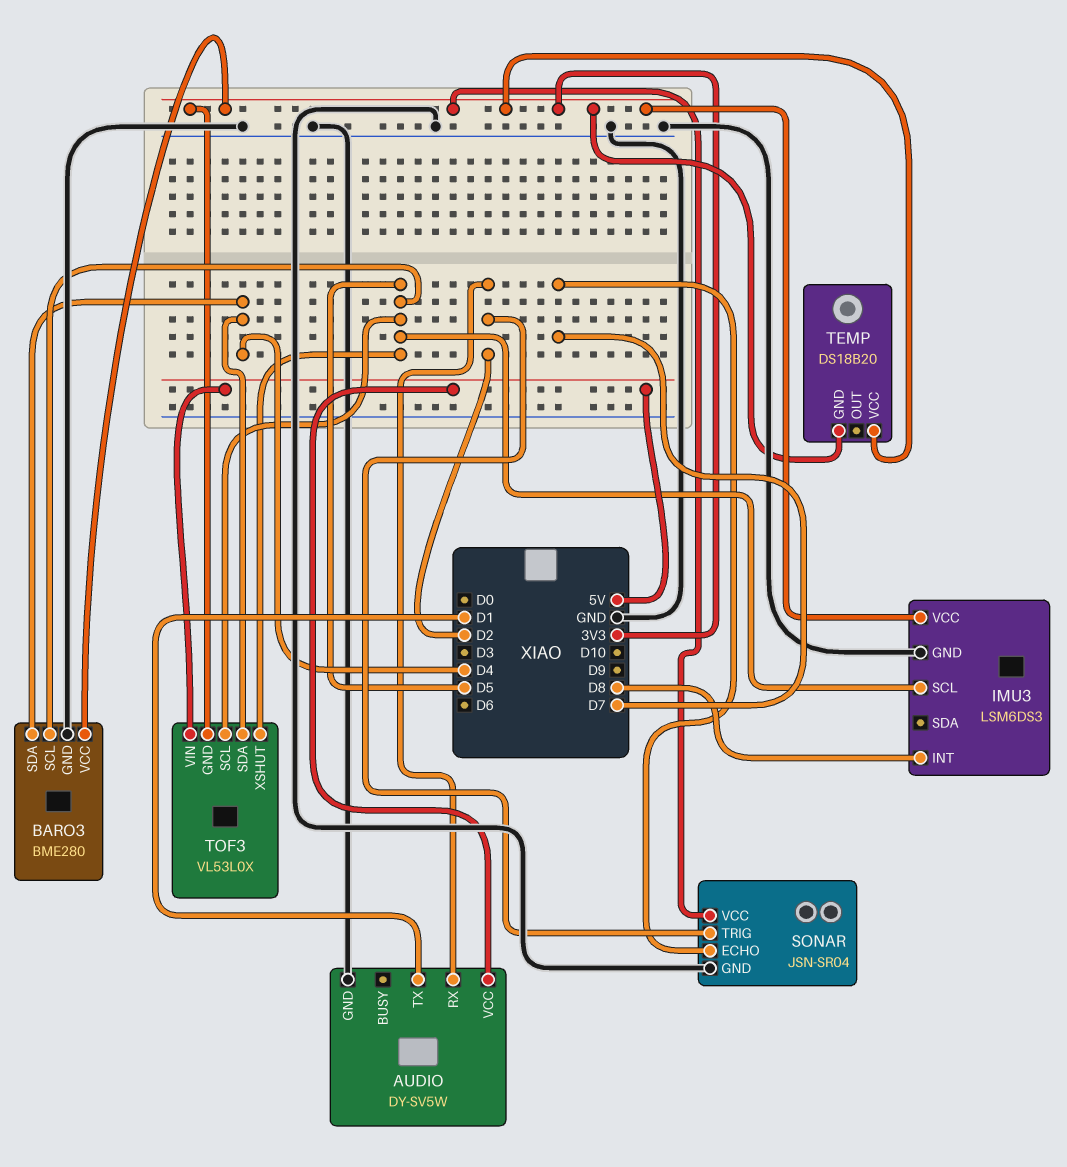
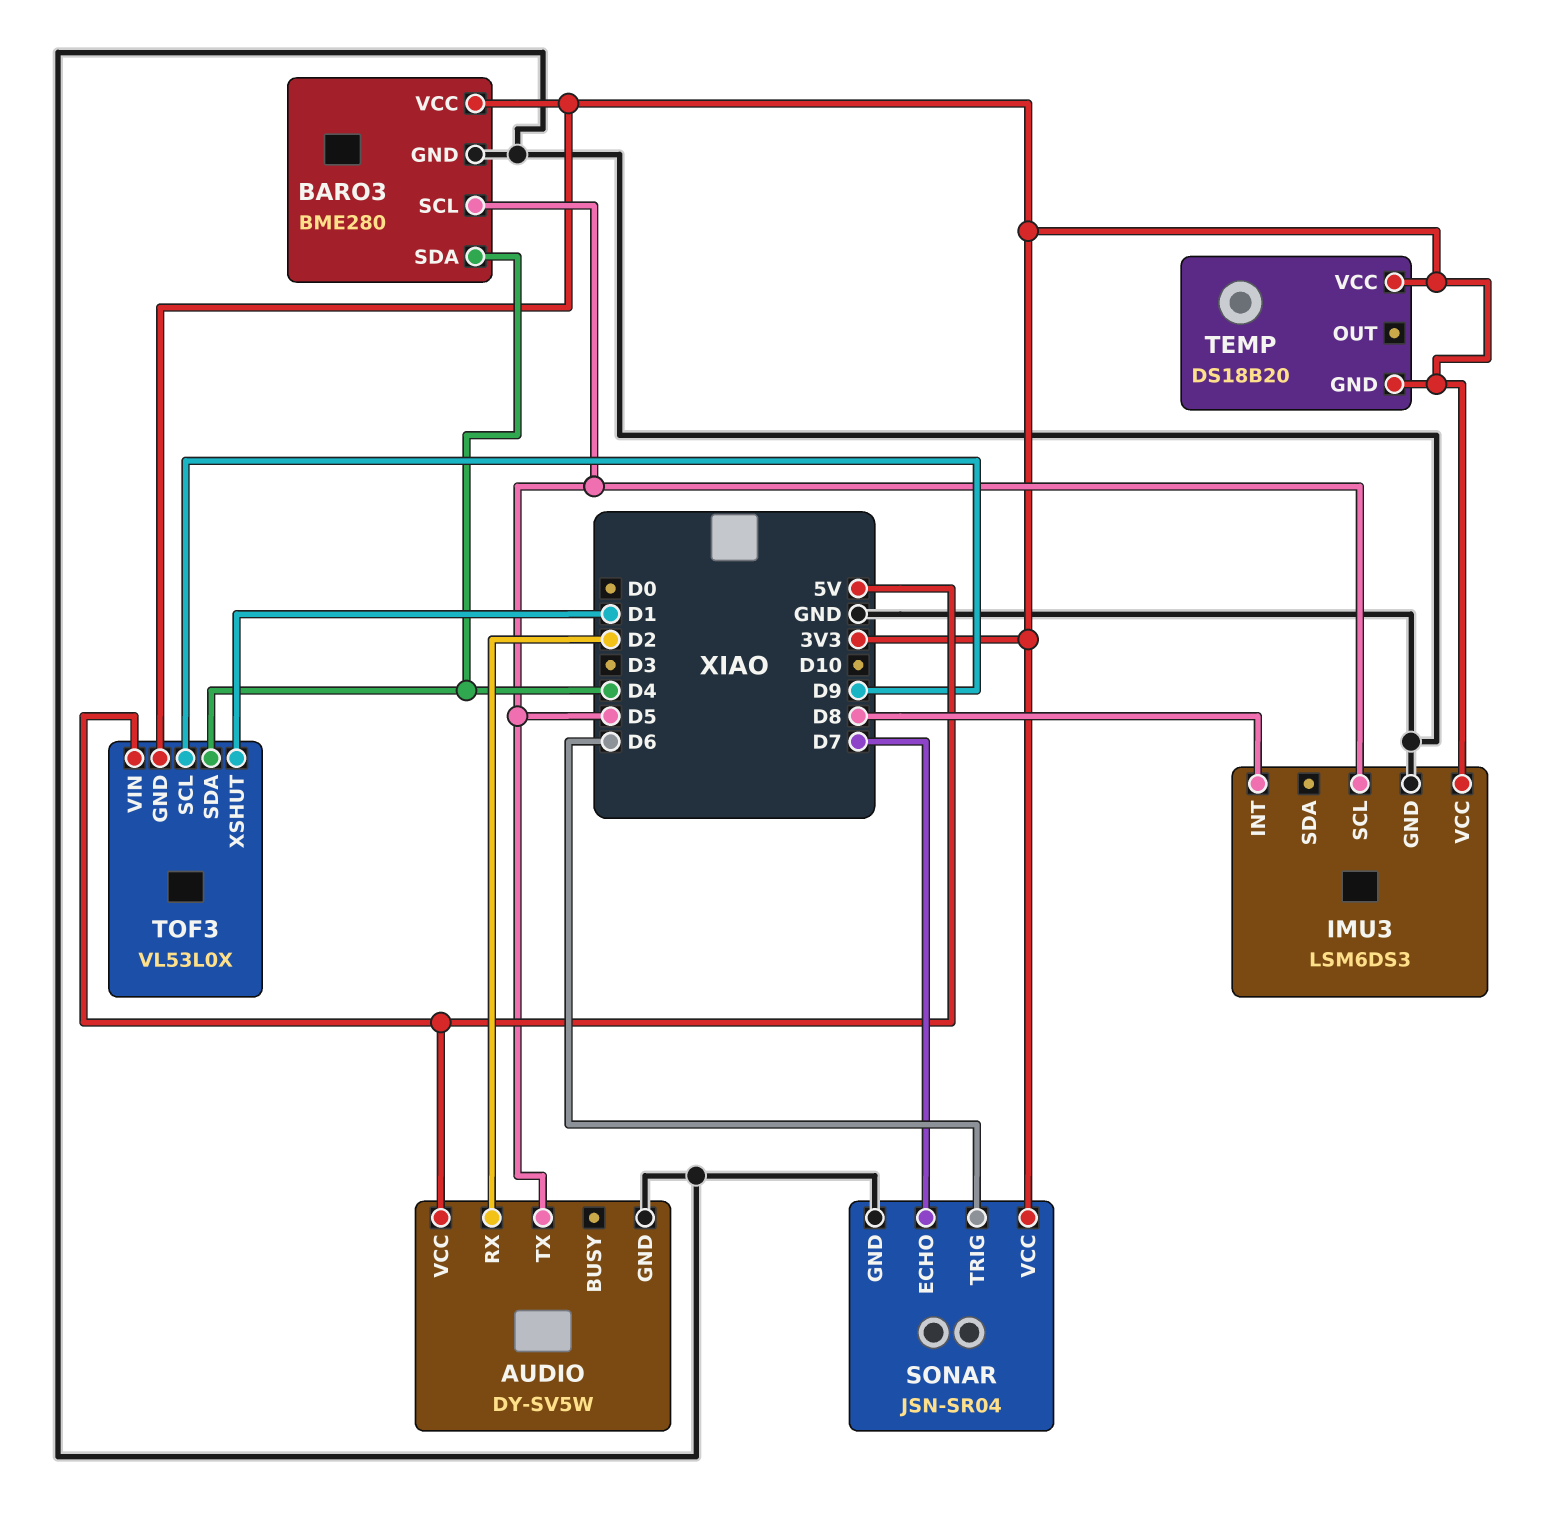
AUDIO pin TX: D1 -> D5
SONAR pin TRIG: D2 -> D6
TOF3 pin SCL: D5 -> D9
TOF3 pin XSHUT: D5 -> D1

